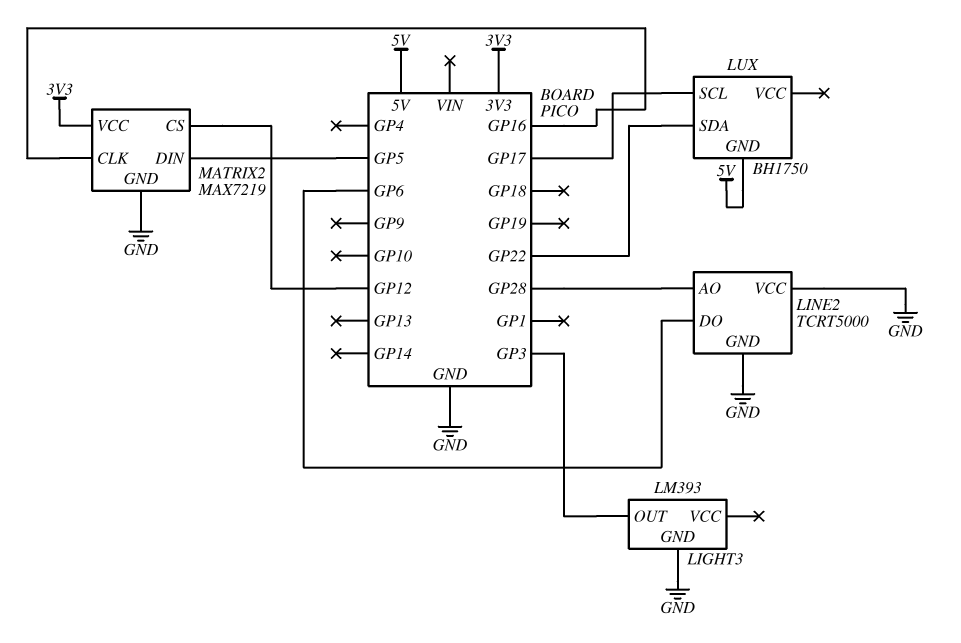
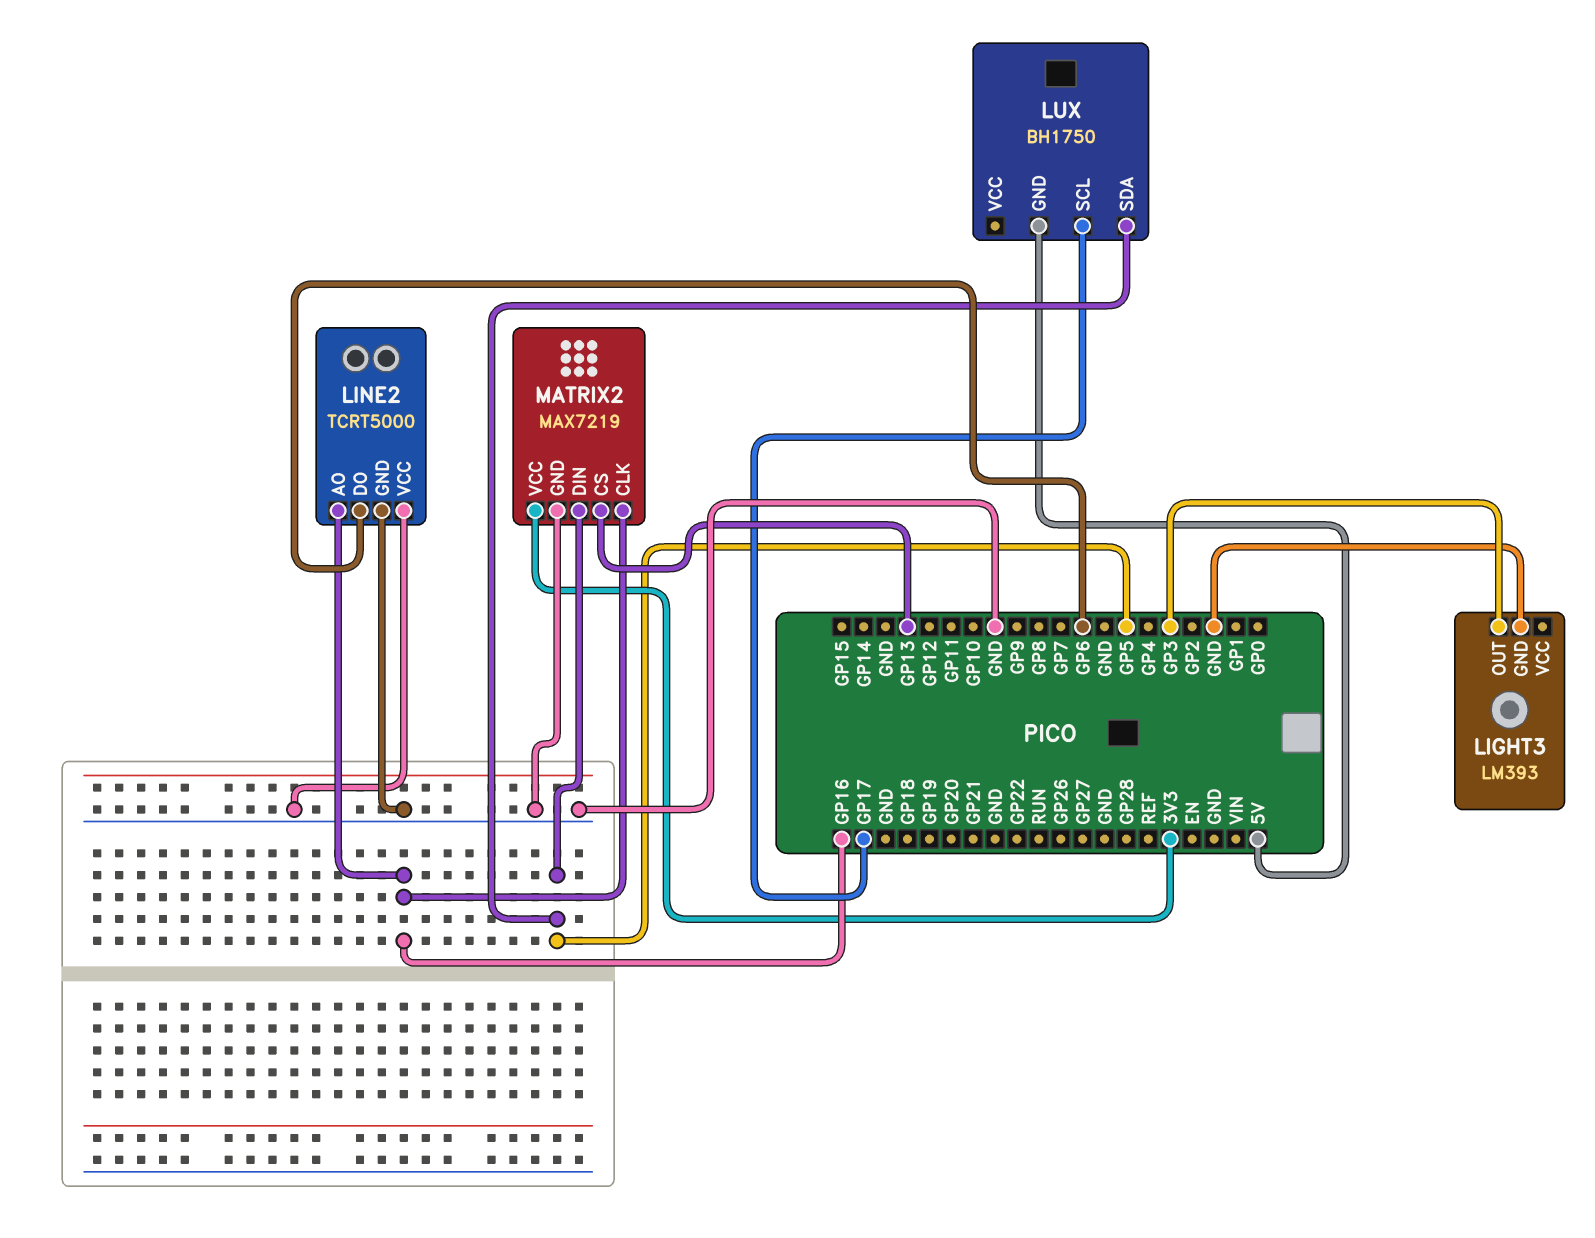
LINE2 pin AO: GP28 -> GP16
LUX pin SDA: GP22 -> GP5
MATRIX2 pin CS: GP12 -> GP13

